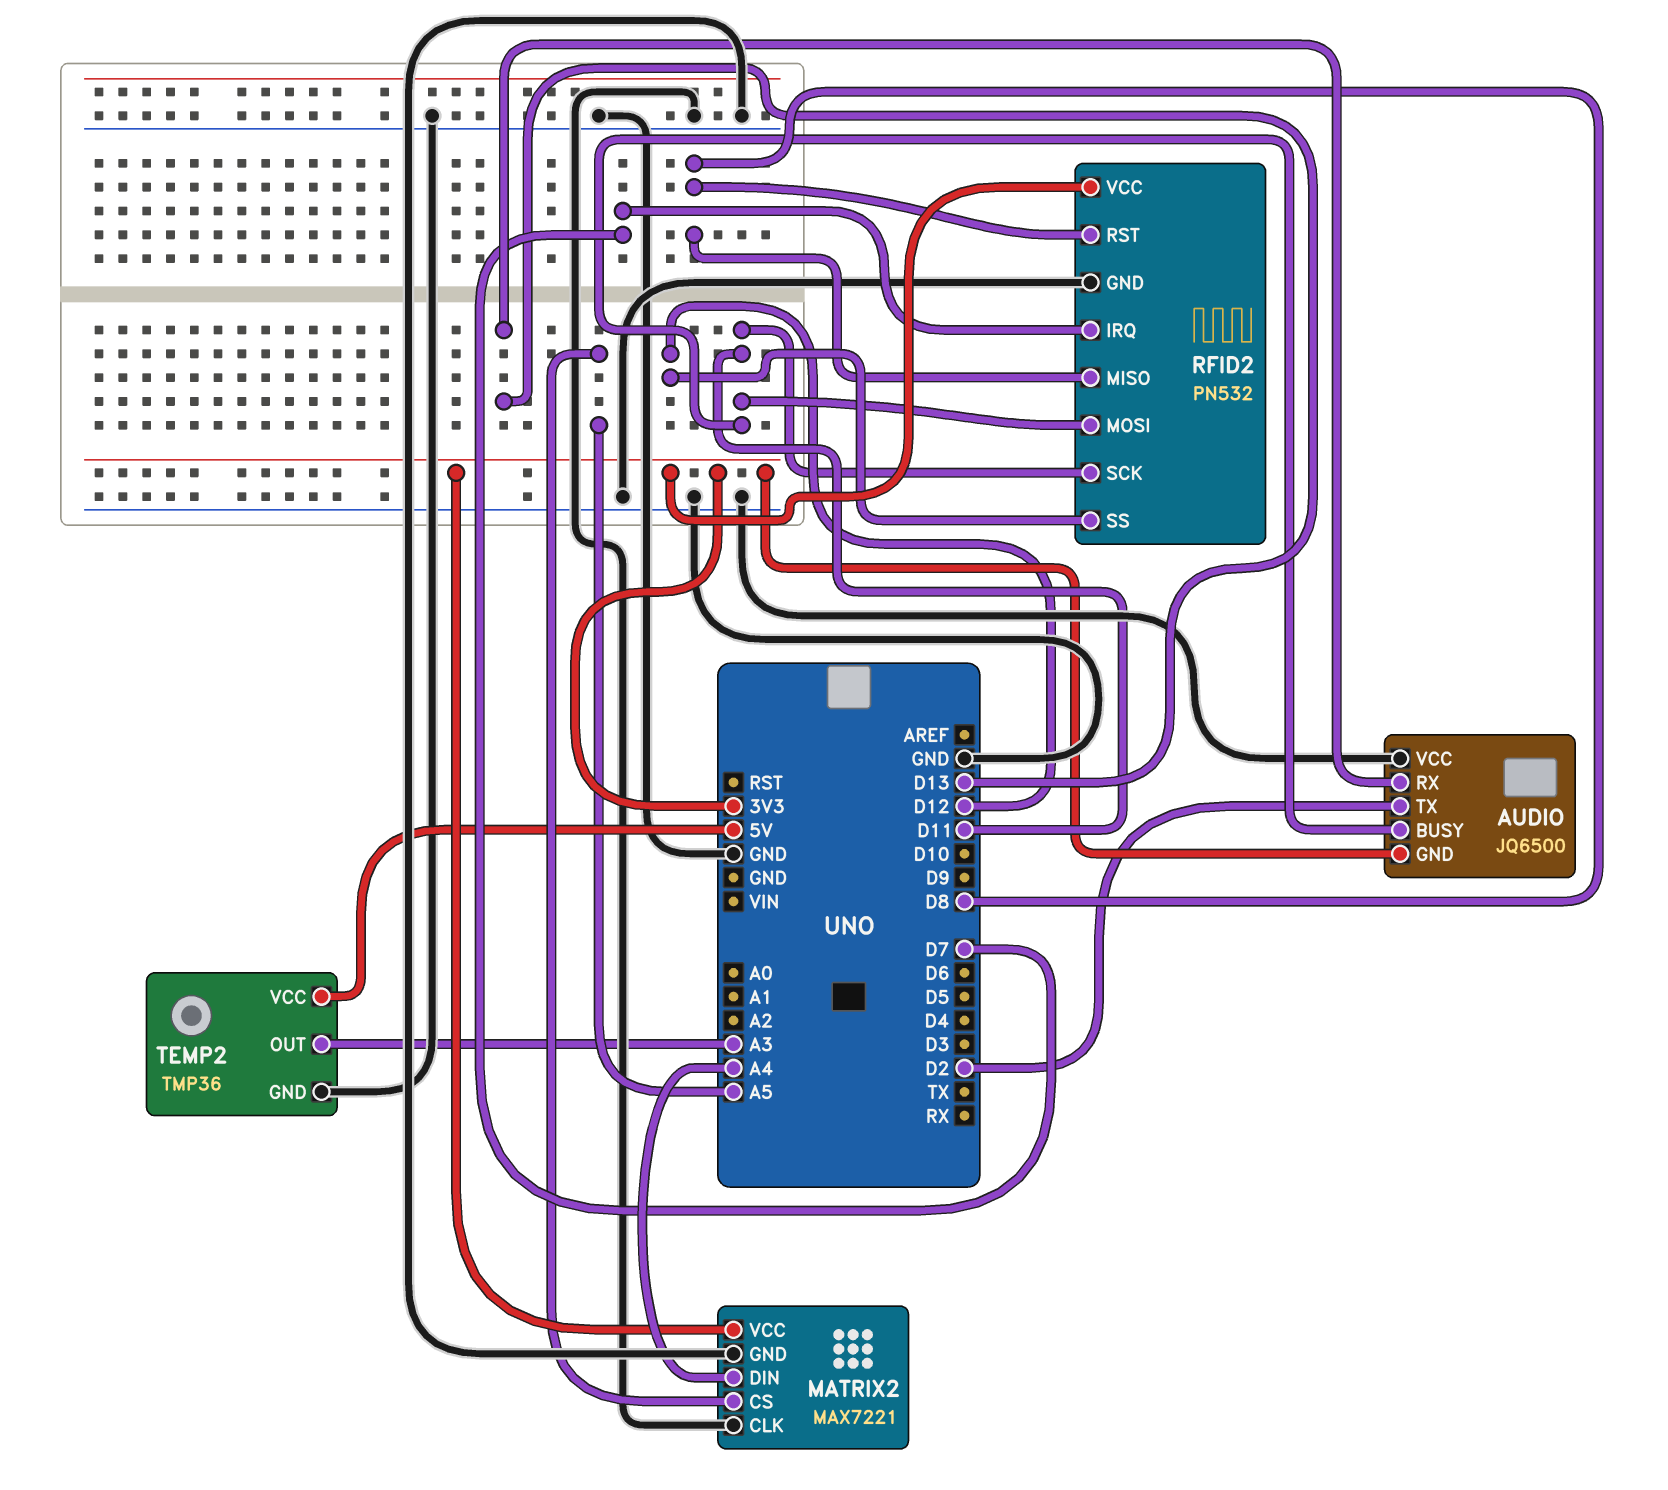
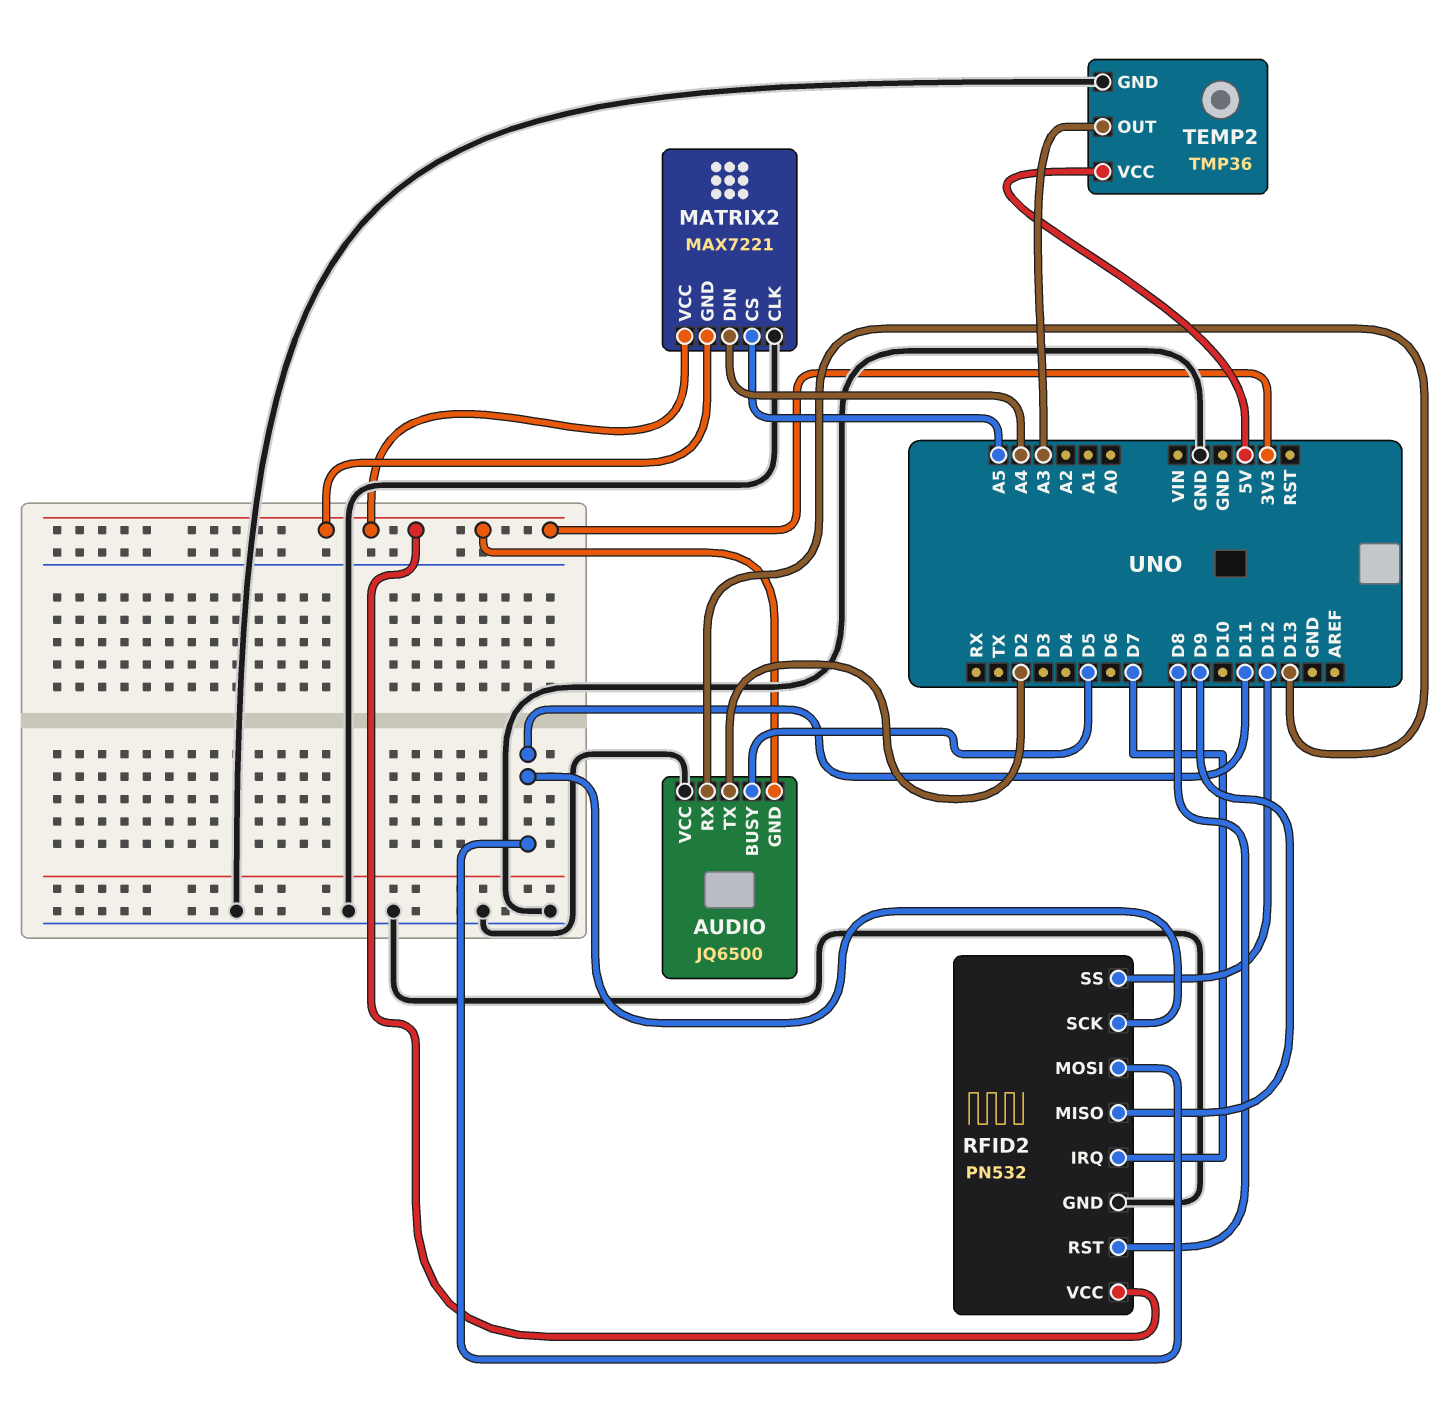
AUDIO pin BUSY: D11 -> D5
MATRIX2 pin GND: GND -> 3V3
RFID2 pin MISO: D8 -> D9

